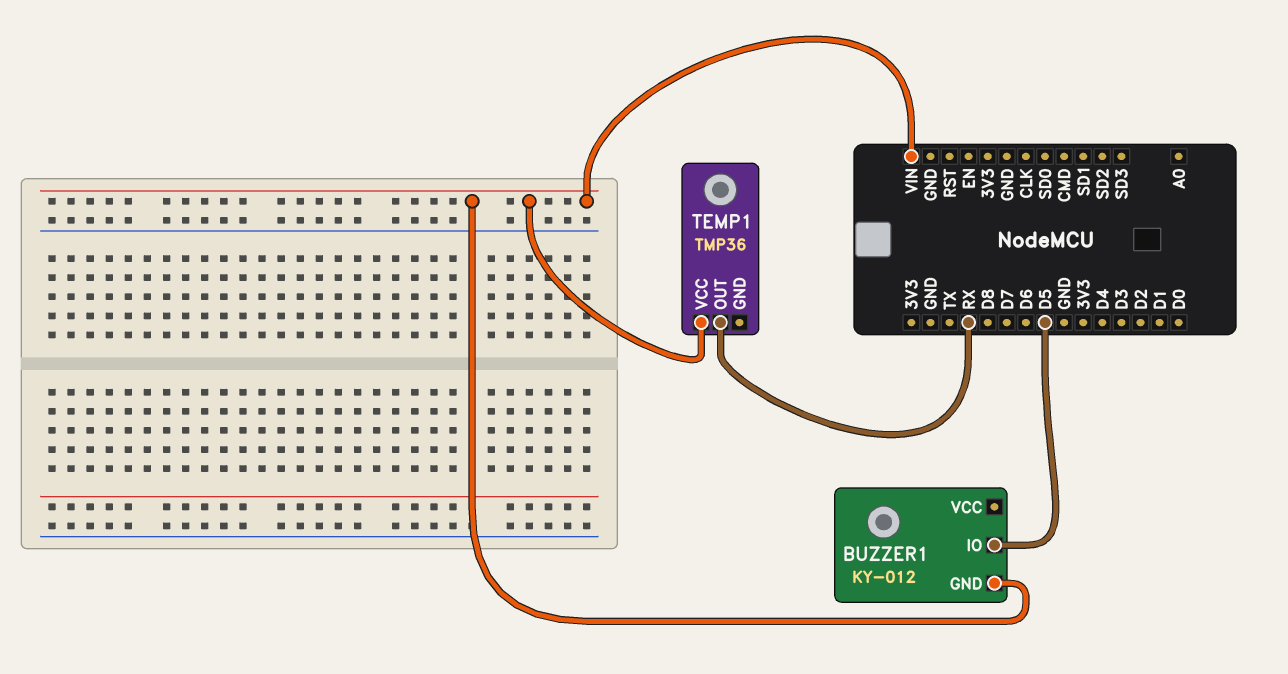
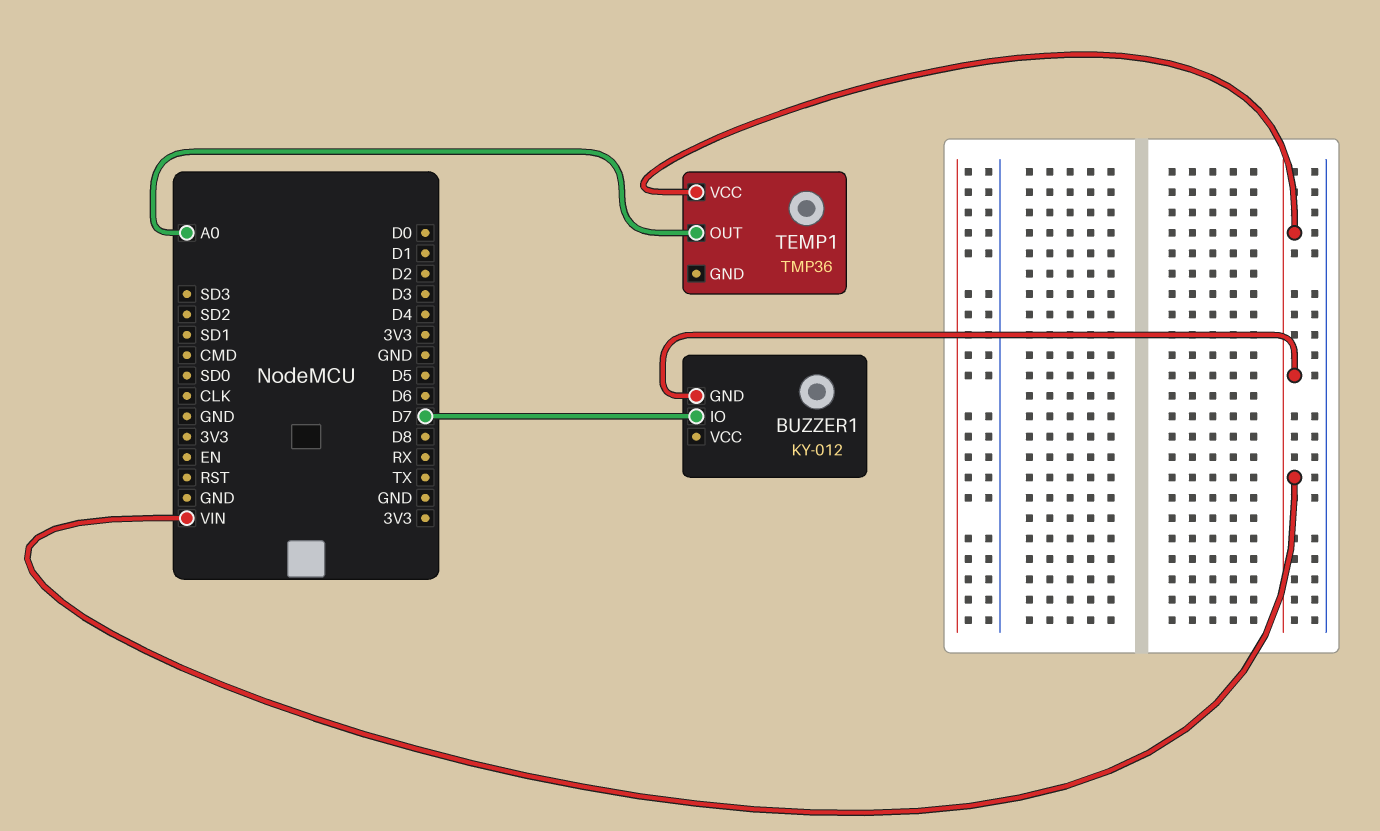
BUZZER1 pin IO: D5 -> D7
TEMP1 pin OUT: RX -> A0

